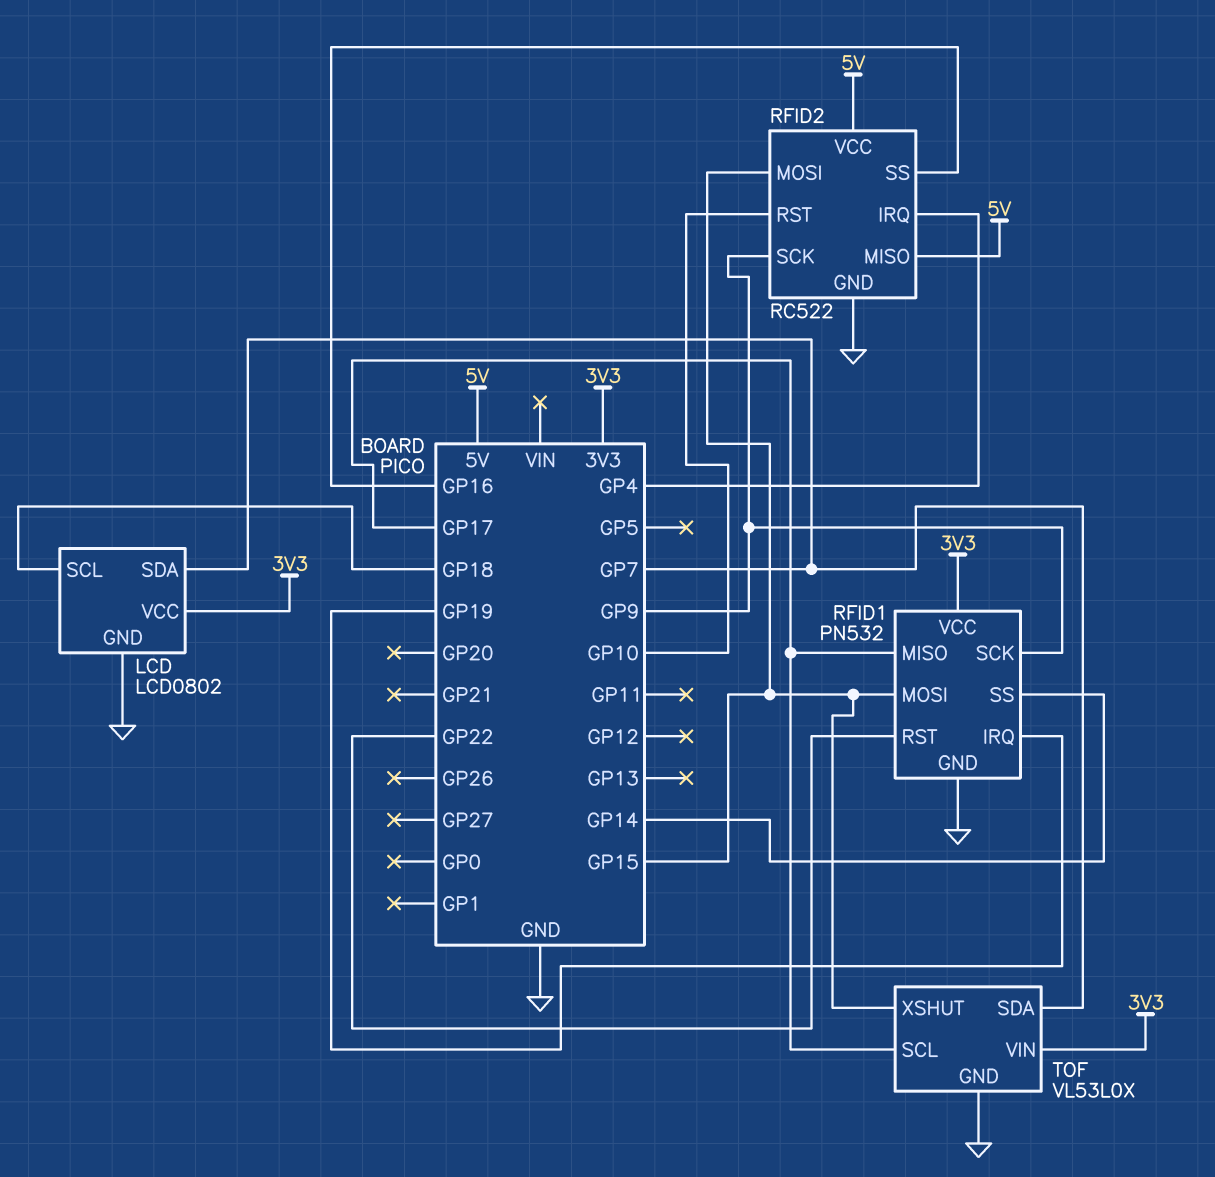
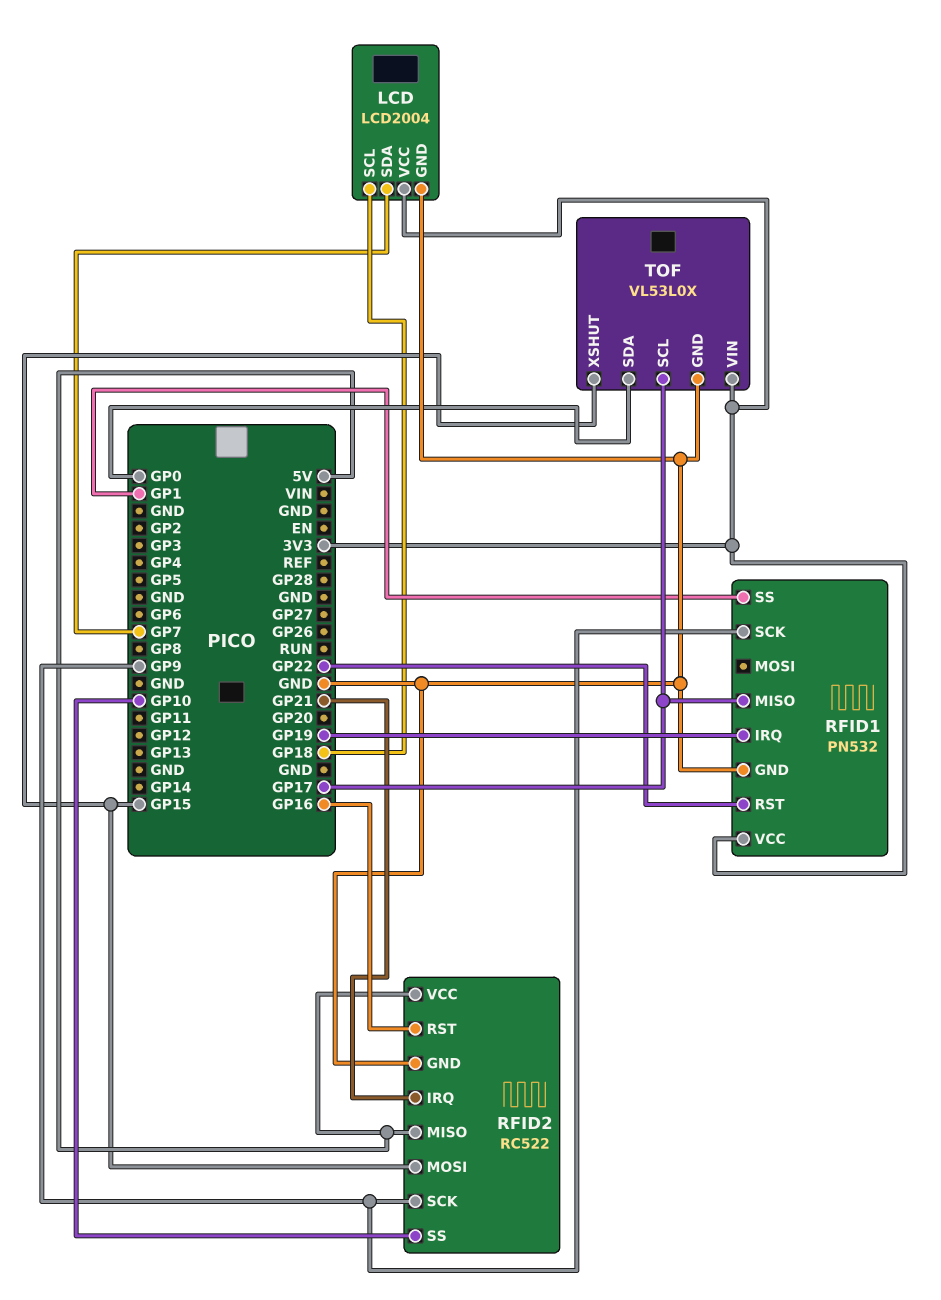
LCD: LCD0802 -> LCD2004
RFID1 pin MOSI: GP15 -> none
RFID1 pin SS: GP14 -> GP1
RFID2 pin IRQ: GP4 -> GP21
RFID2 pin RST: GP10 -> GP16
RFID2 pin SS: GP16 -> GP10
TOF pin SDA: GP7 -> GP0

